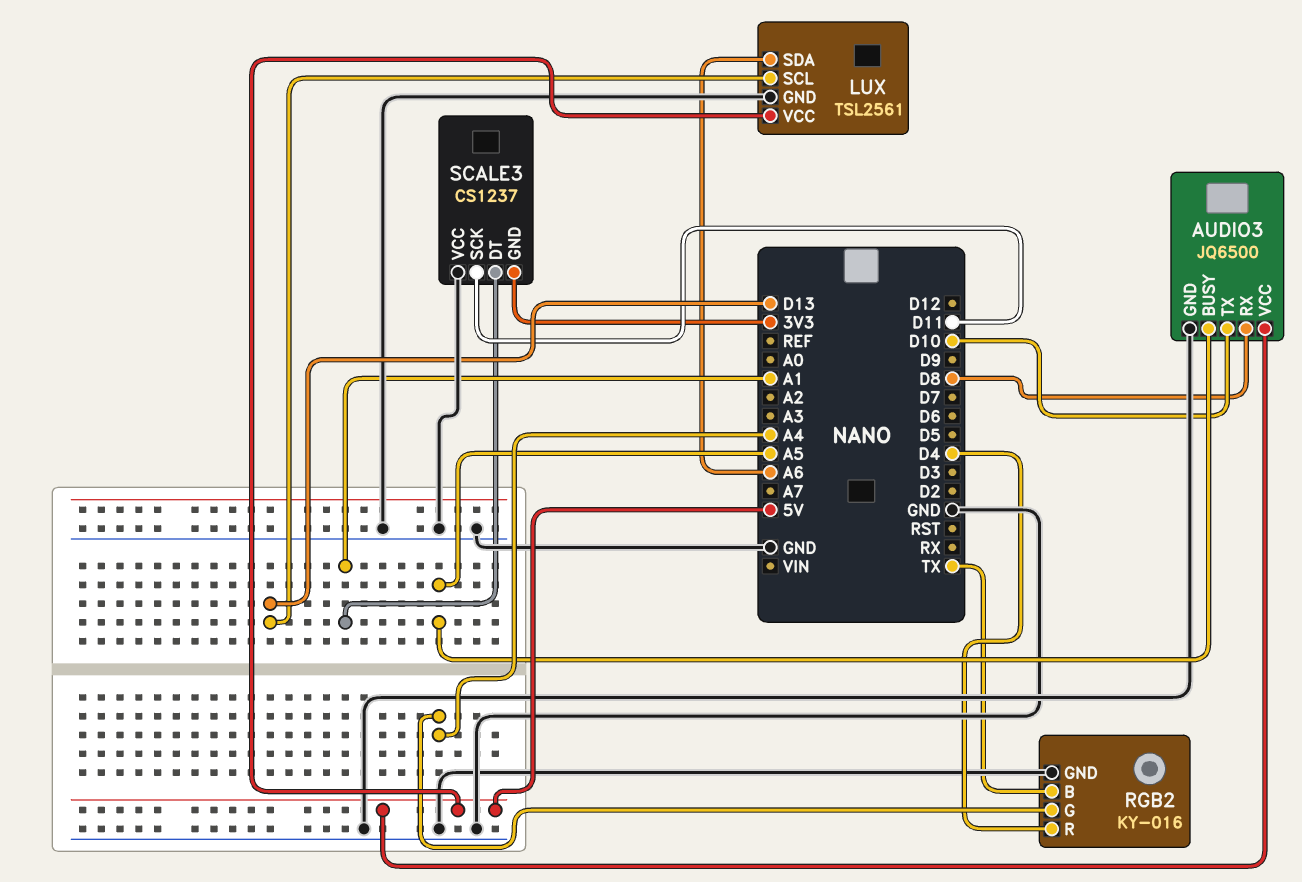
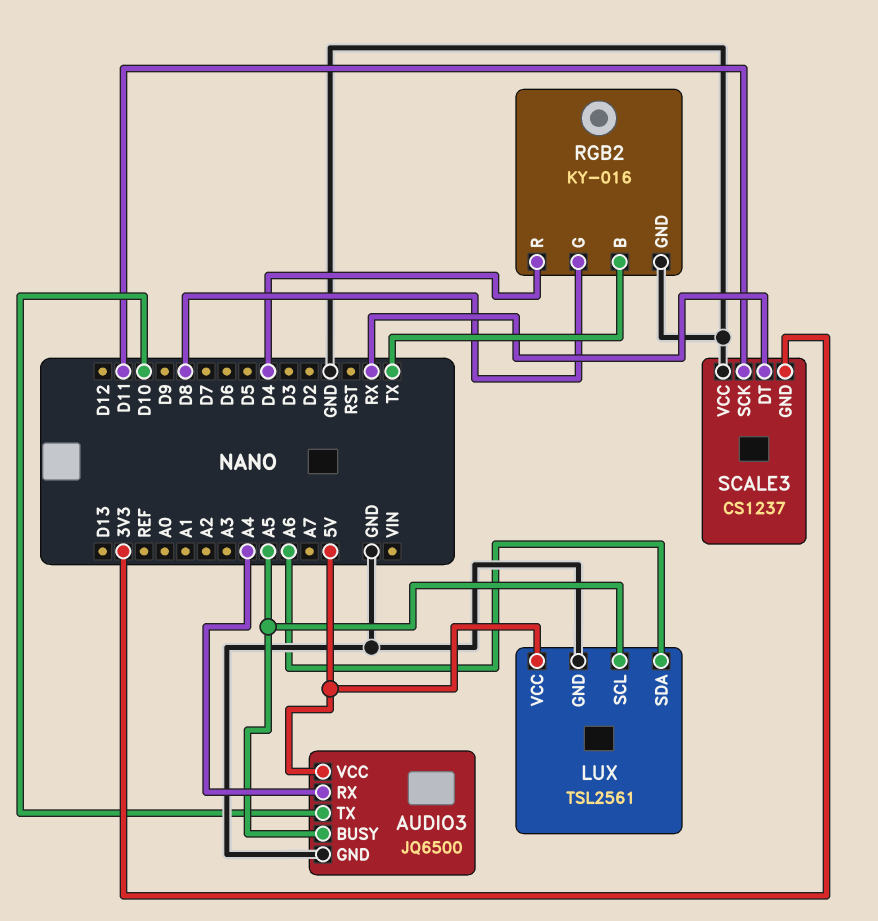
AUDIO3 pin RX: D8 -> A4
LUX pin SCL: D13 -> A5
RGB2 pin G: A4 -> D8
SCALE3 pin DT: A1 -> RX

